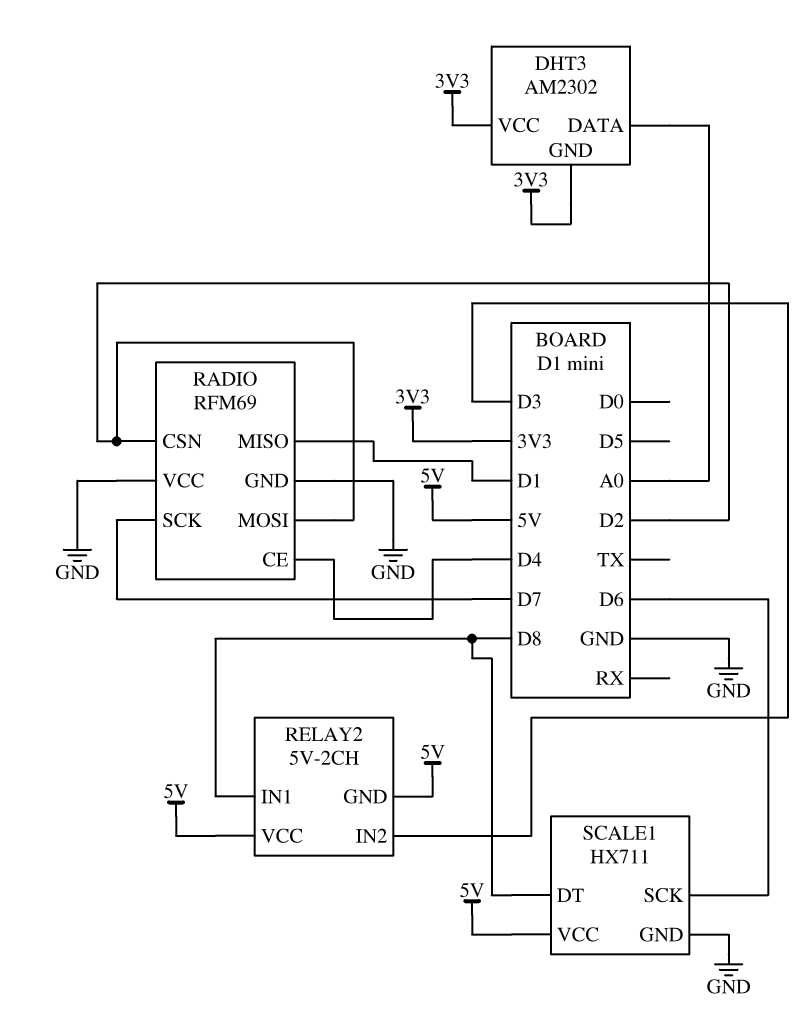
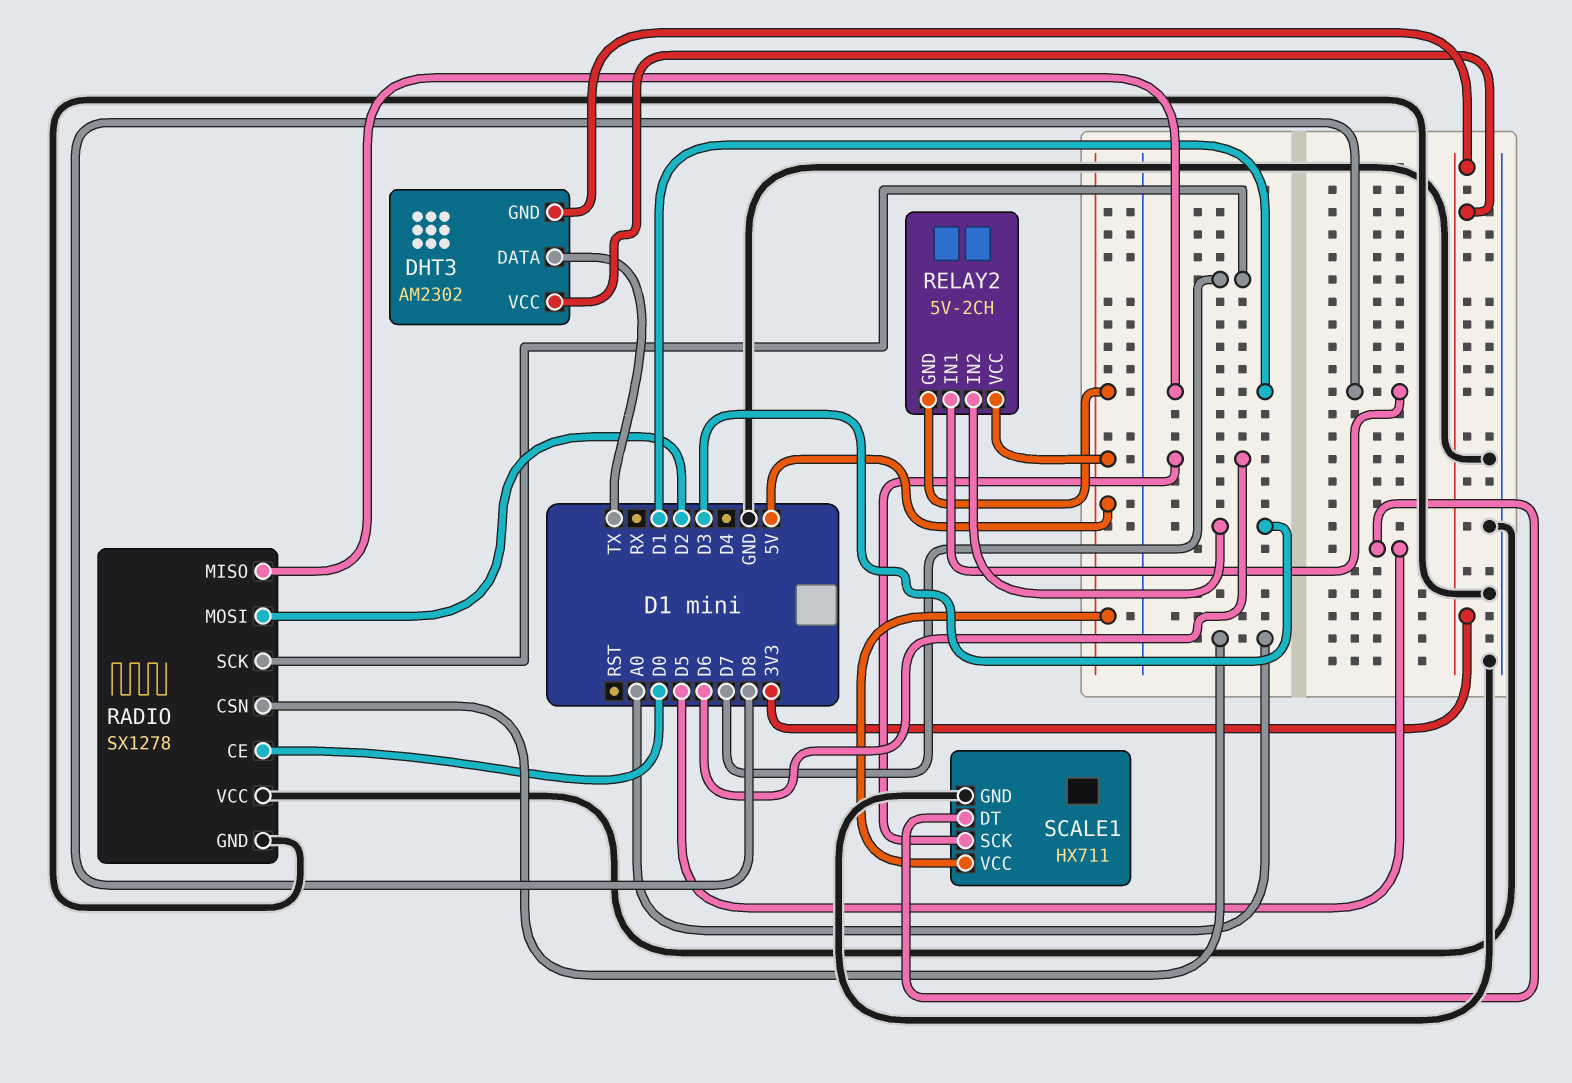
DHT3 pin DATA: A0 -> TX
RADIO: RFM69 -> SX1278
RADIO pin CE: D4 -> D0
RADIO pin CSN: D2 -> A0
SCALE1 pin DT: D8 -> D5

